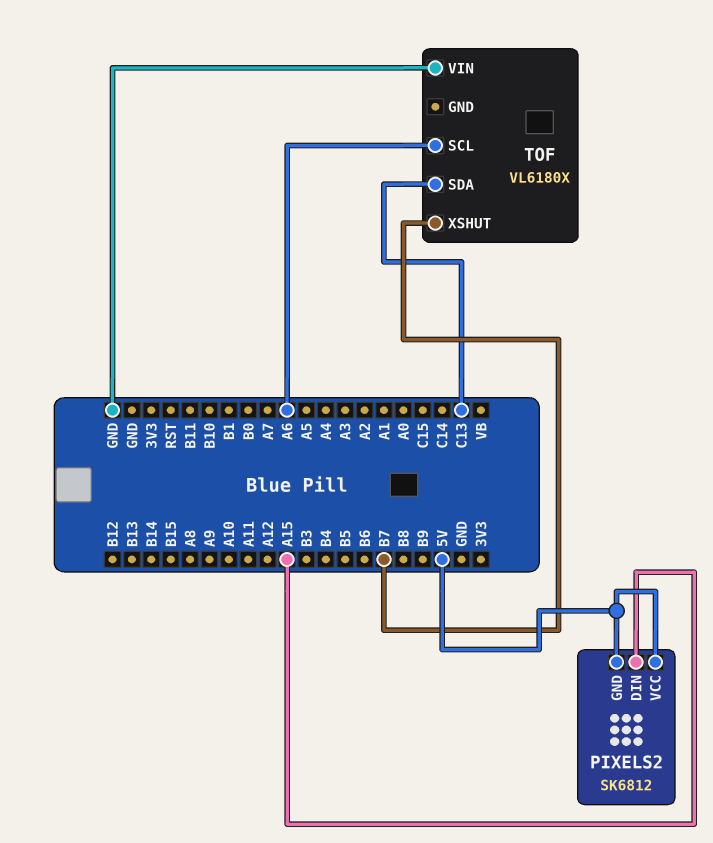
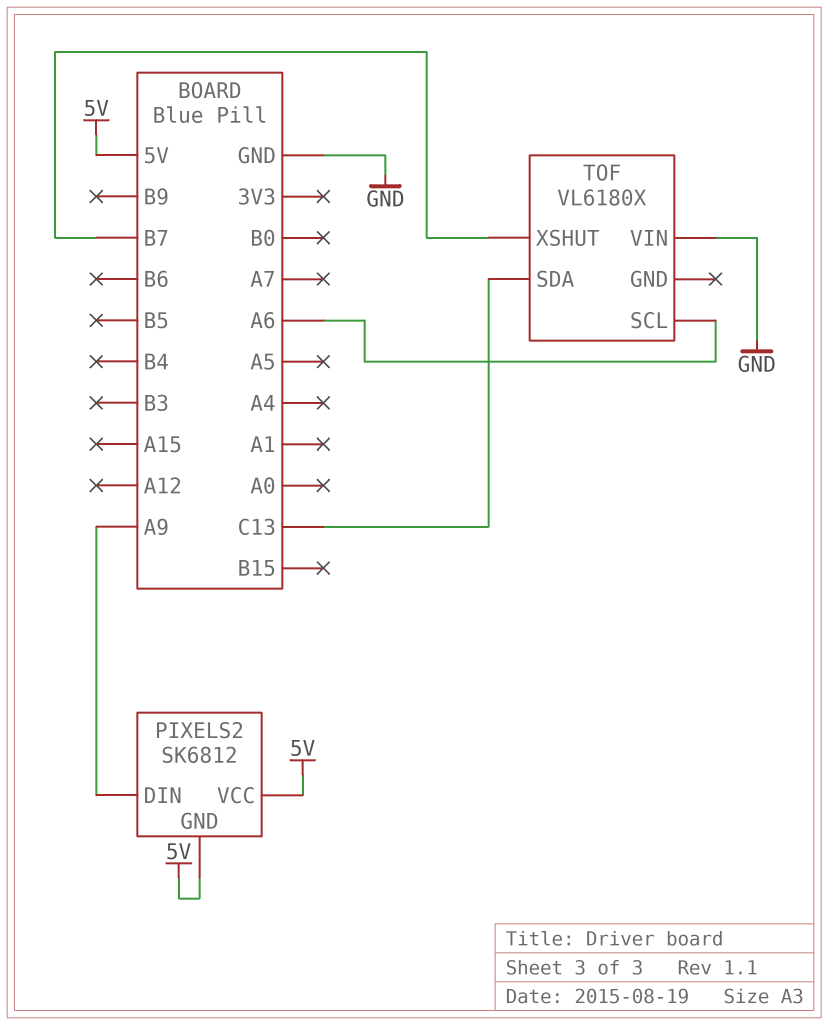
PIXELS2 pin DIN: A15 -> A9

